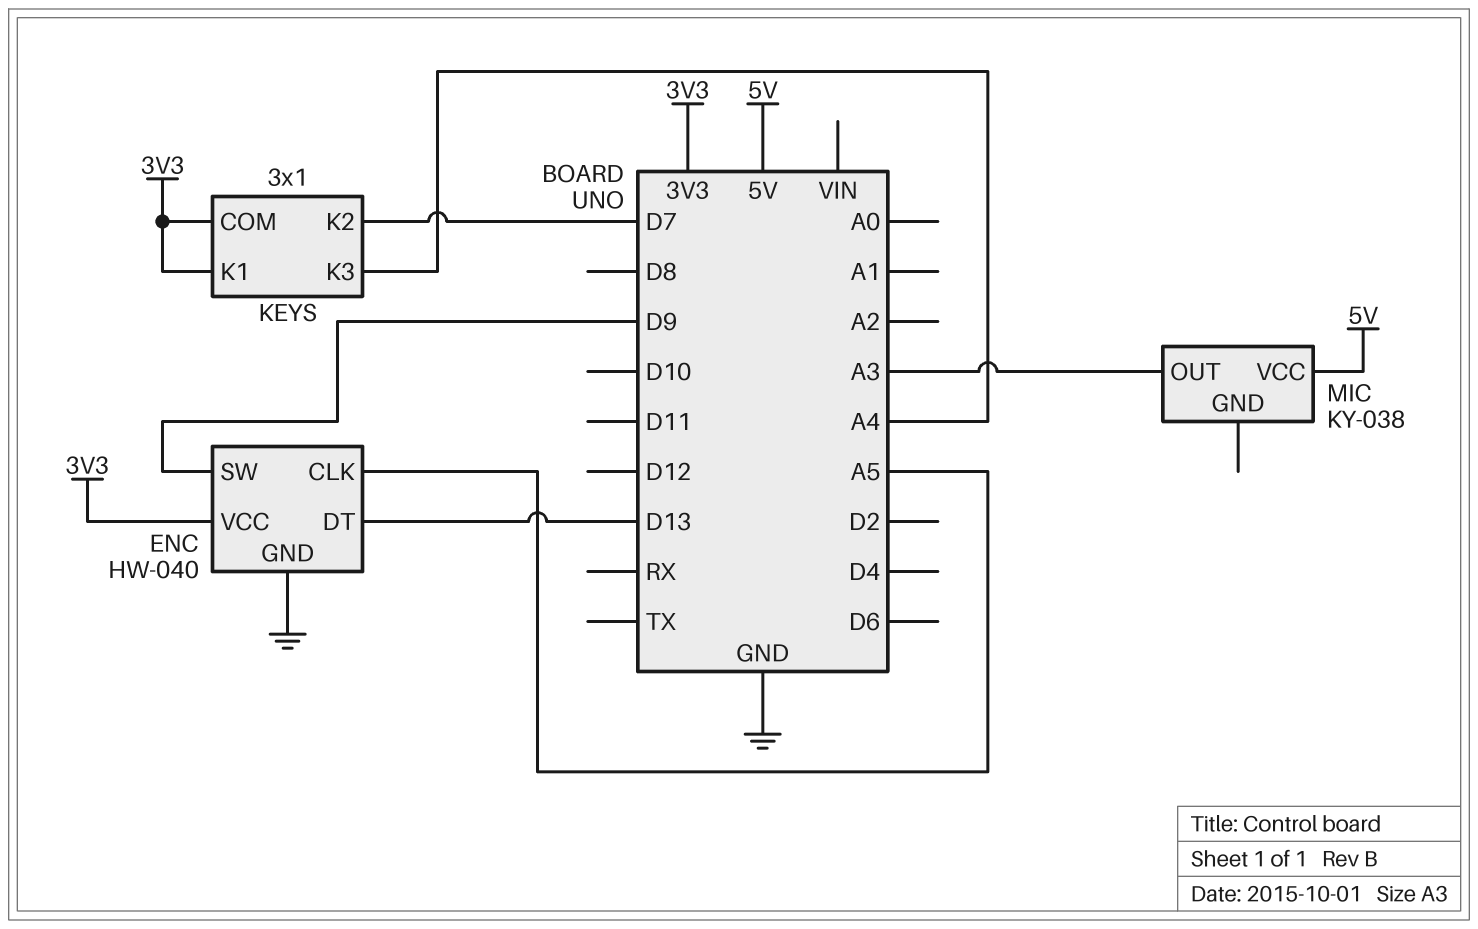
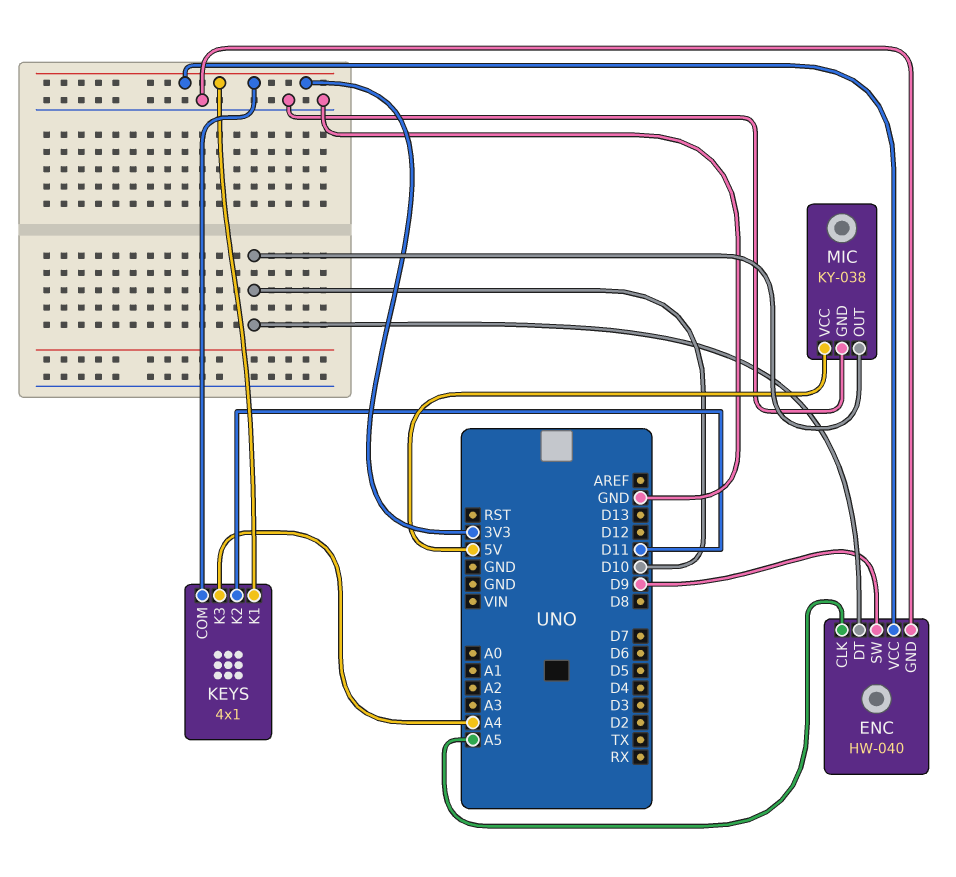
ENC pin DT: D13 -> D10
KEYS: 3x1 -> 4x1
KEYS pin K2: D7 -> D11
MIC pin GND: none -> GND
MIC pin OUT: A3 -> D10

